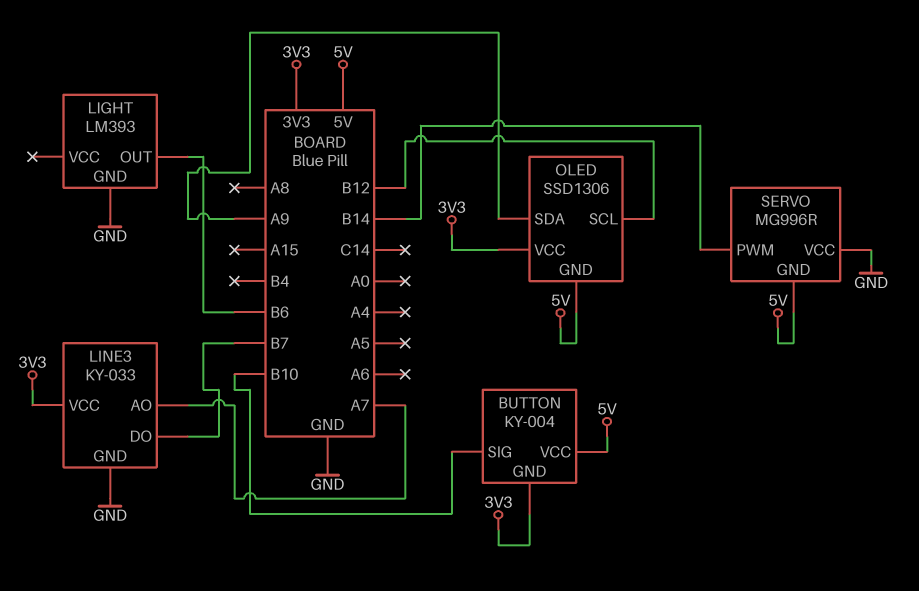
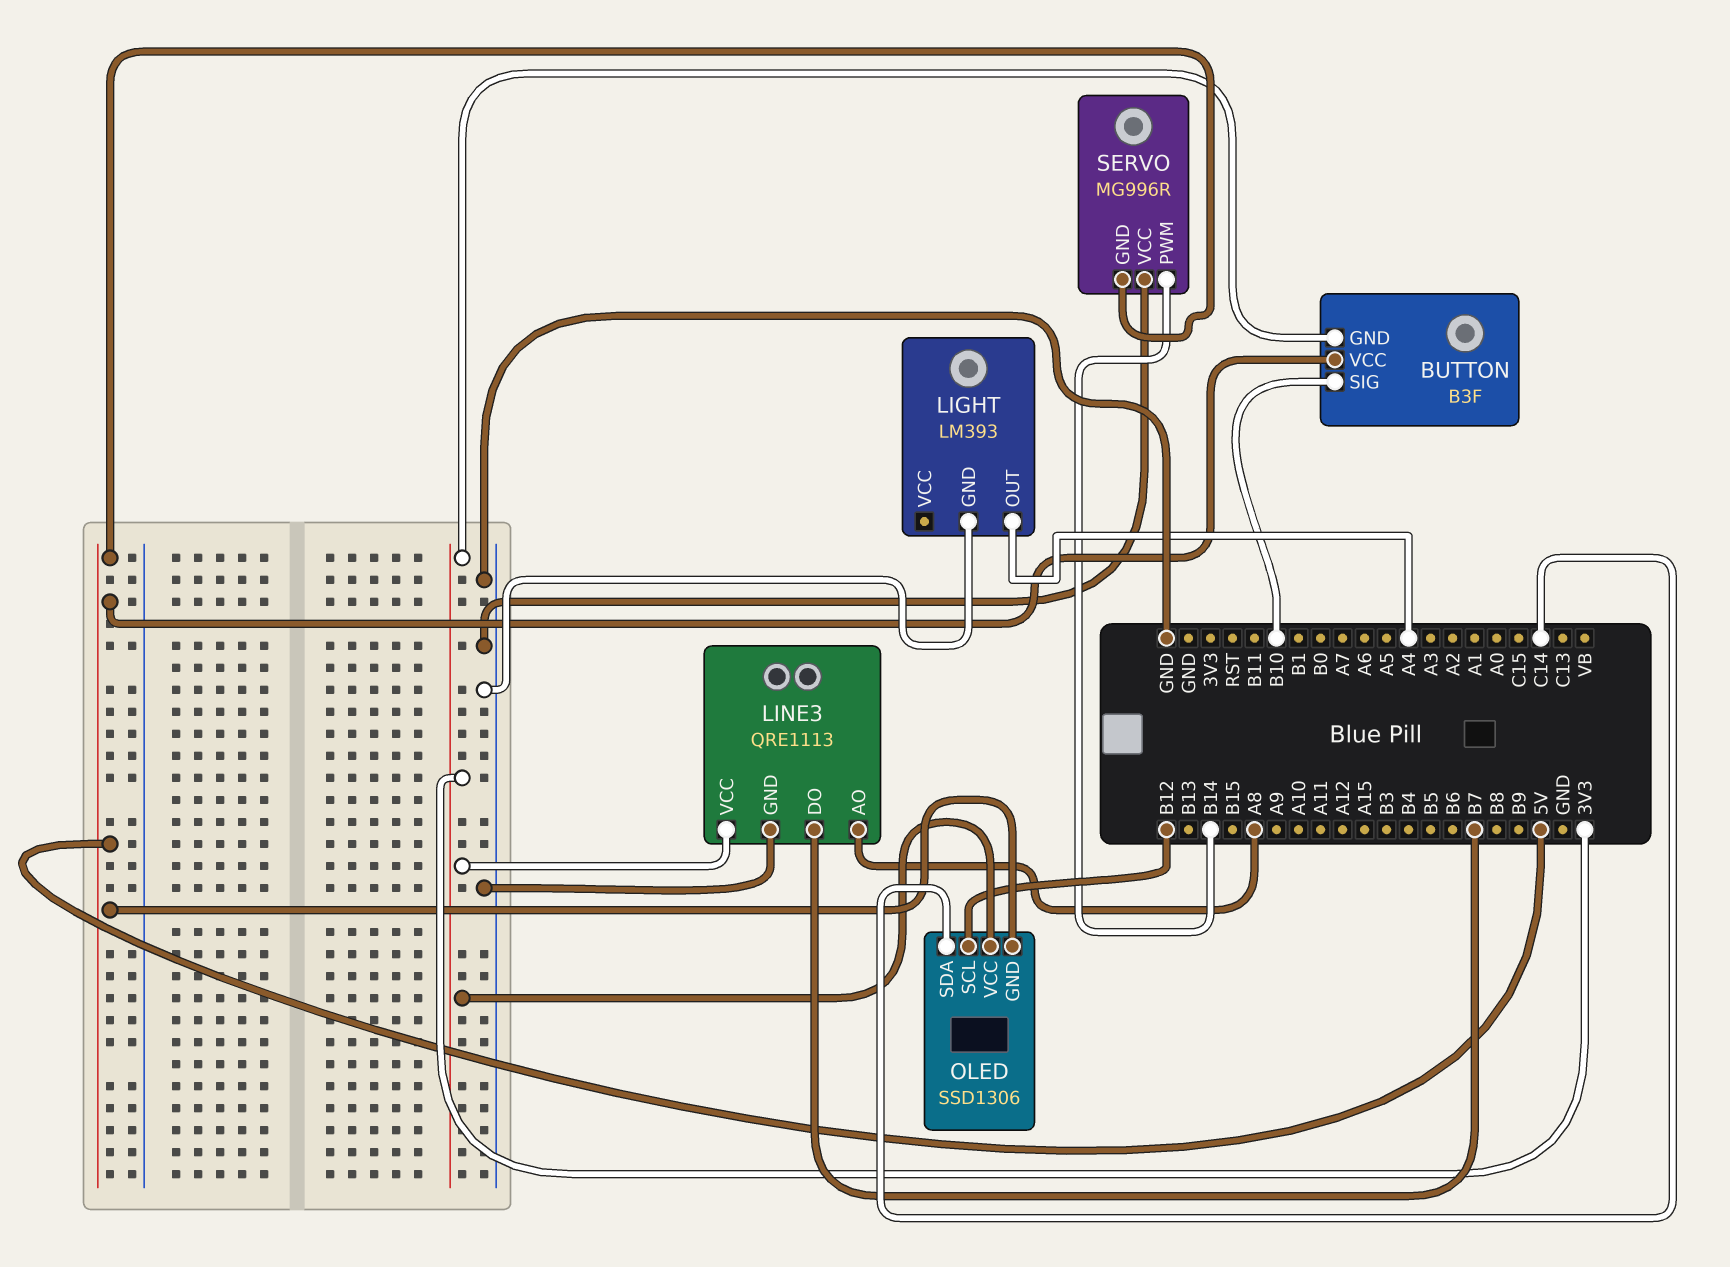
BUTTON: KY-004 -> B3F
LIGHT pin OUT: B6 -> A4
LINE3: KY-033 -> QRE1113
LINE3 pin AO: A7 -> A8
OLED pin SDA: A9 -> C14

